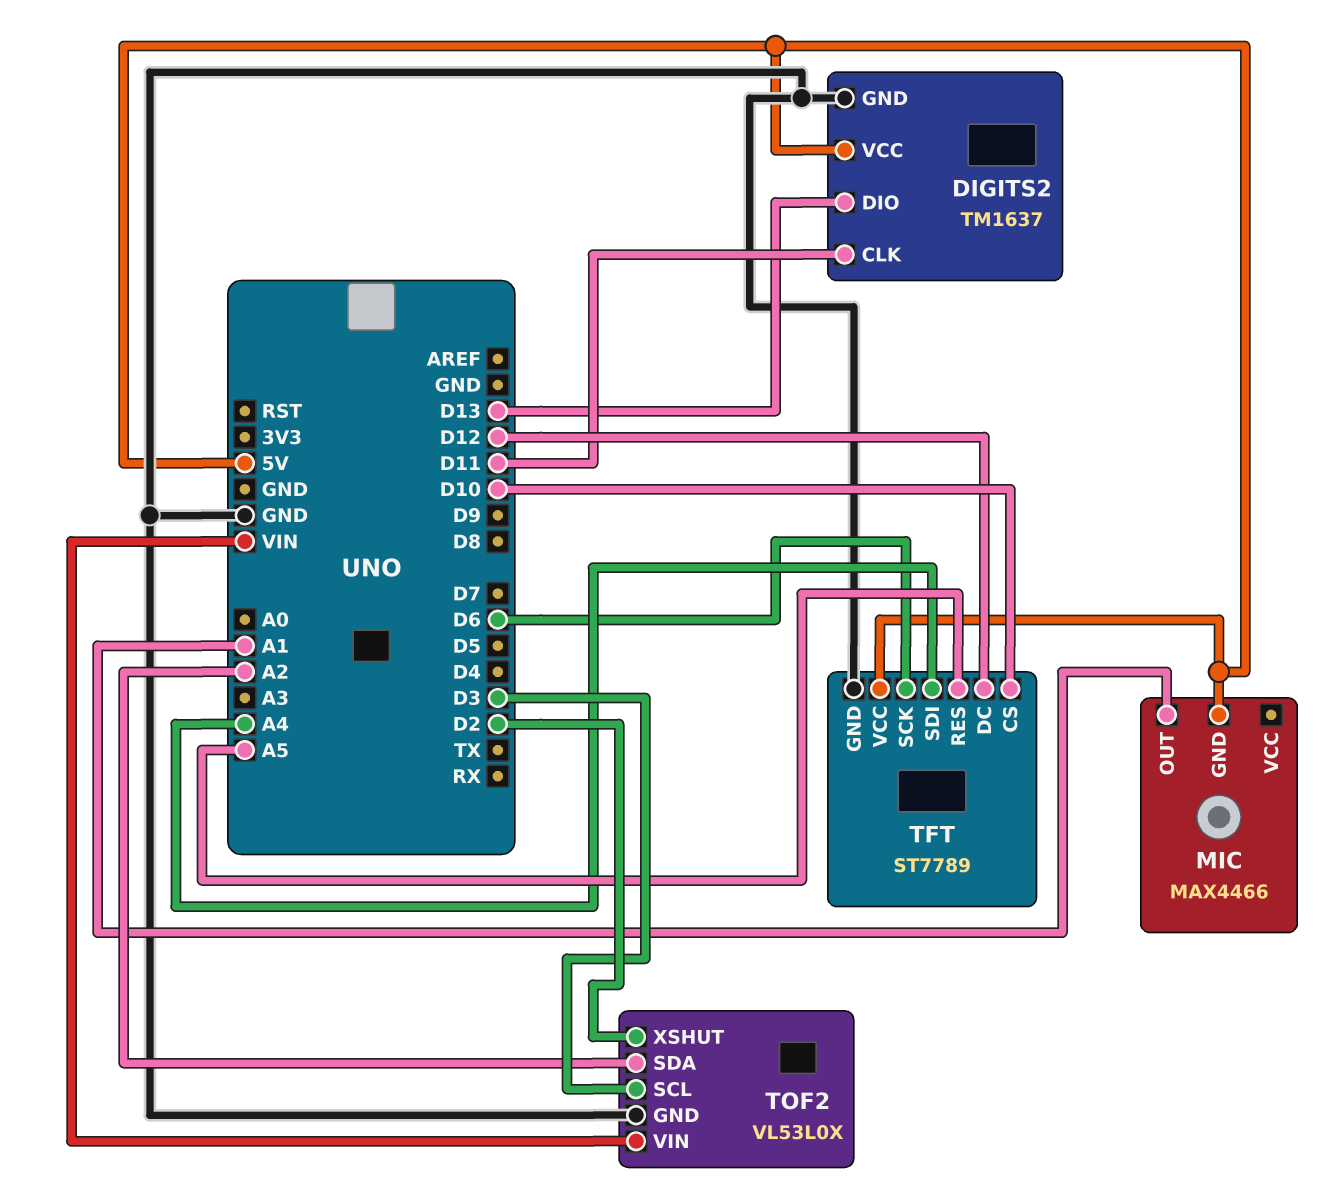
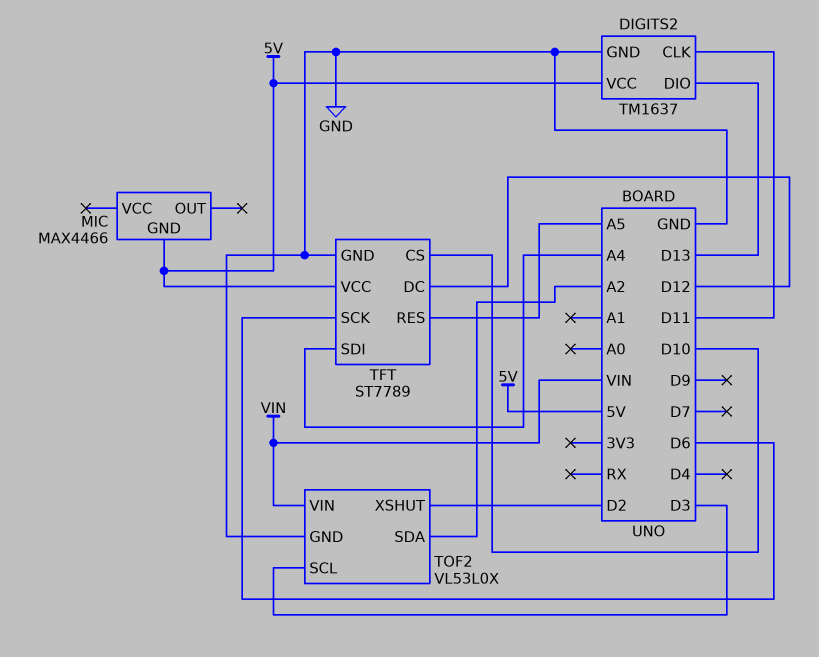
MIC pin OUT: A1 -> none

